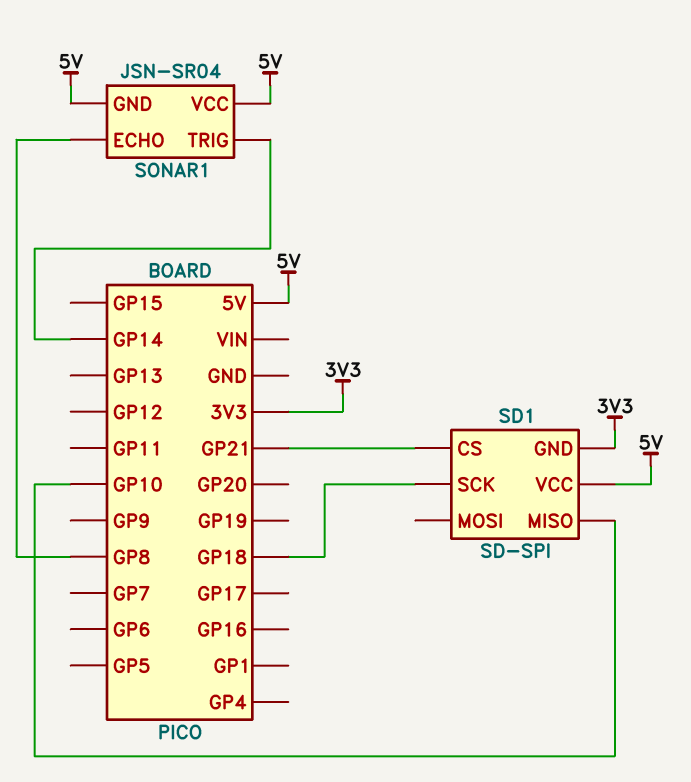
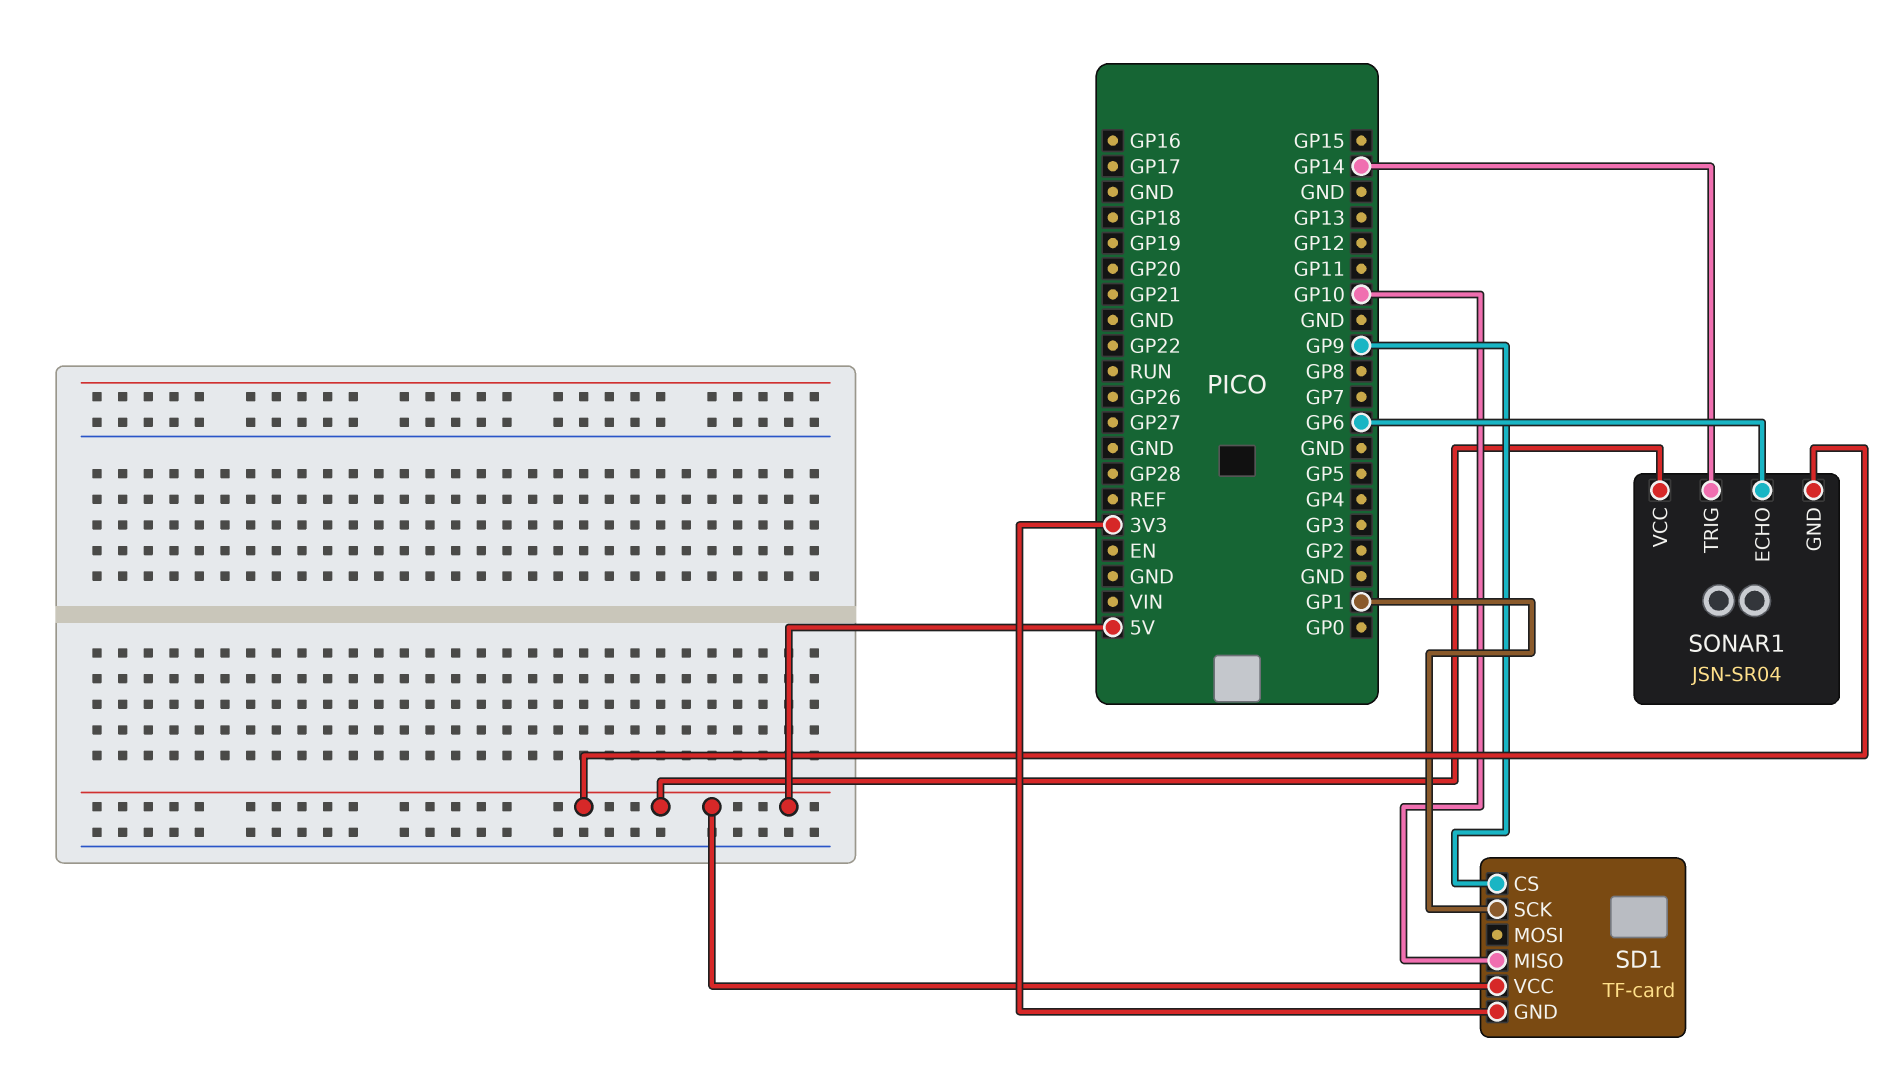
SD1: SD-SPI -> TF-card
SD1 pin CS: GP21 -> GP9
SD1 pin SCK: GP18 -> GP1
SONAR1 pin ECHO: GP8 -> GP6

